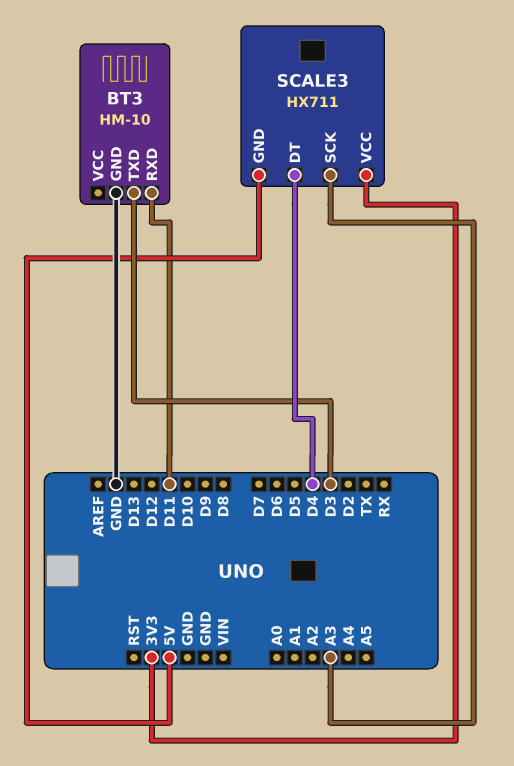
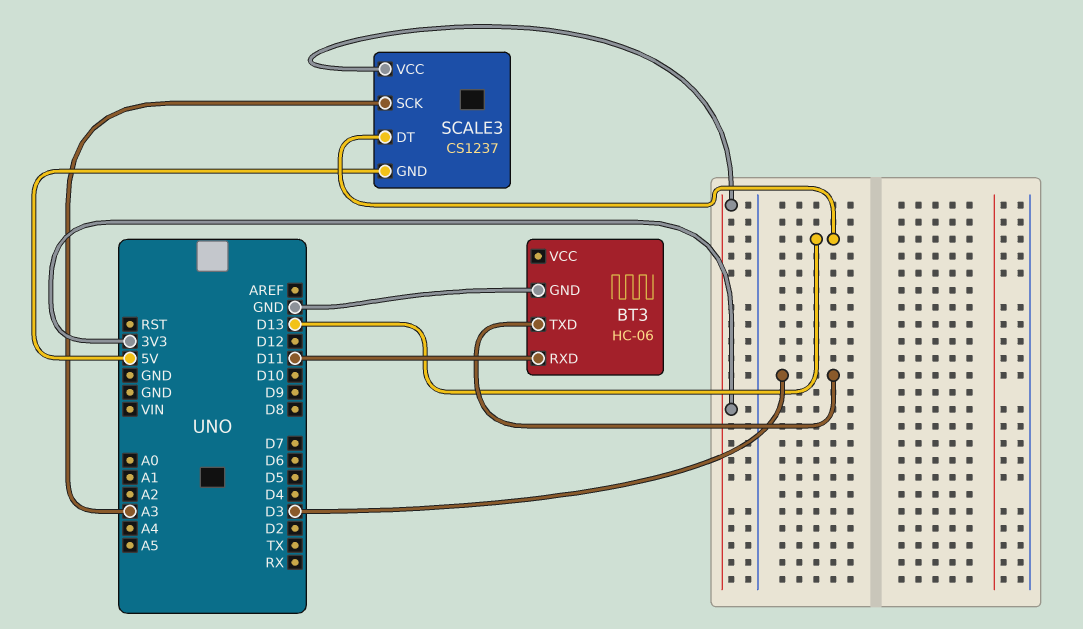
BT3: HM-10 -> HC-06
SCALE3: HX711 -> CS1237
SCALE3 pin DT: D4 -> D13

